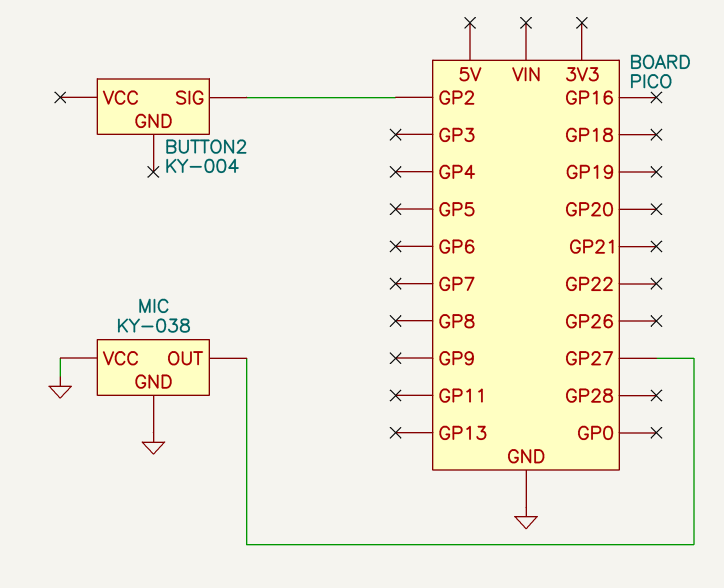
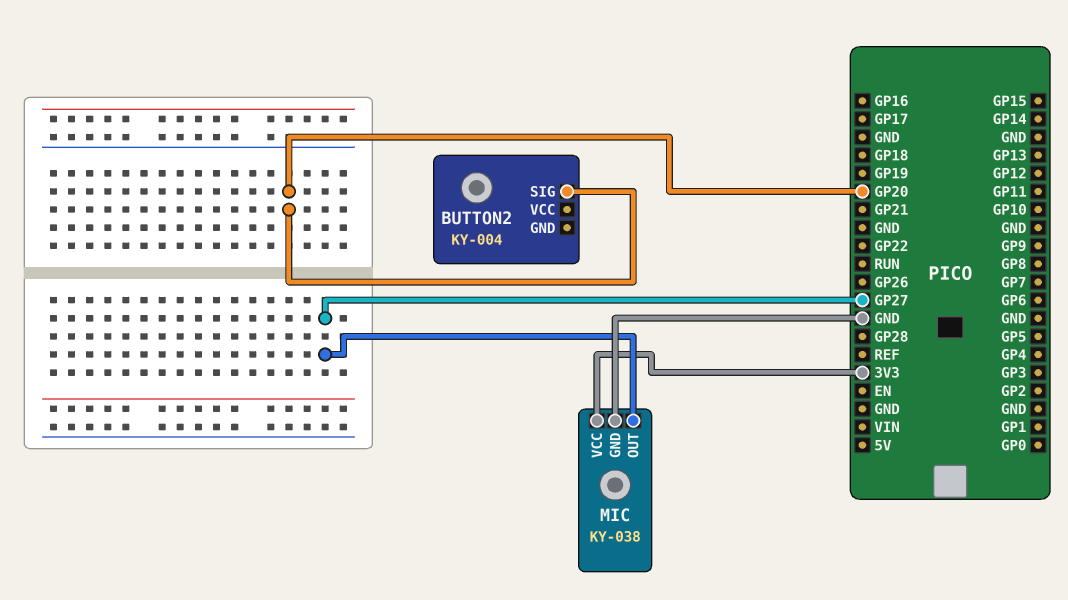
BUTTON2 pin SIG: GP2 -> GP20
MIC pin VCC: GND -> 3V3

